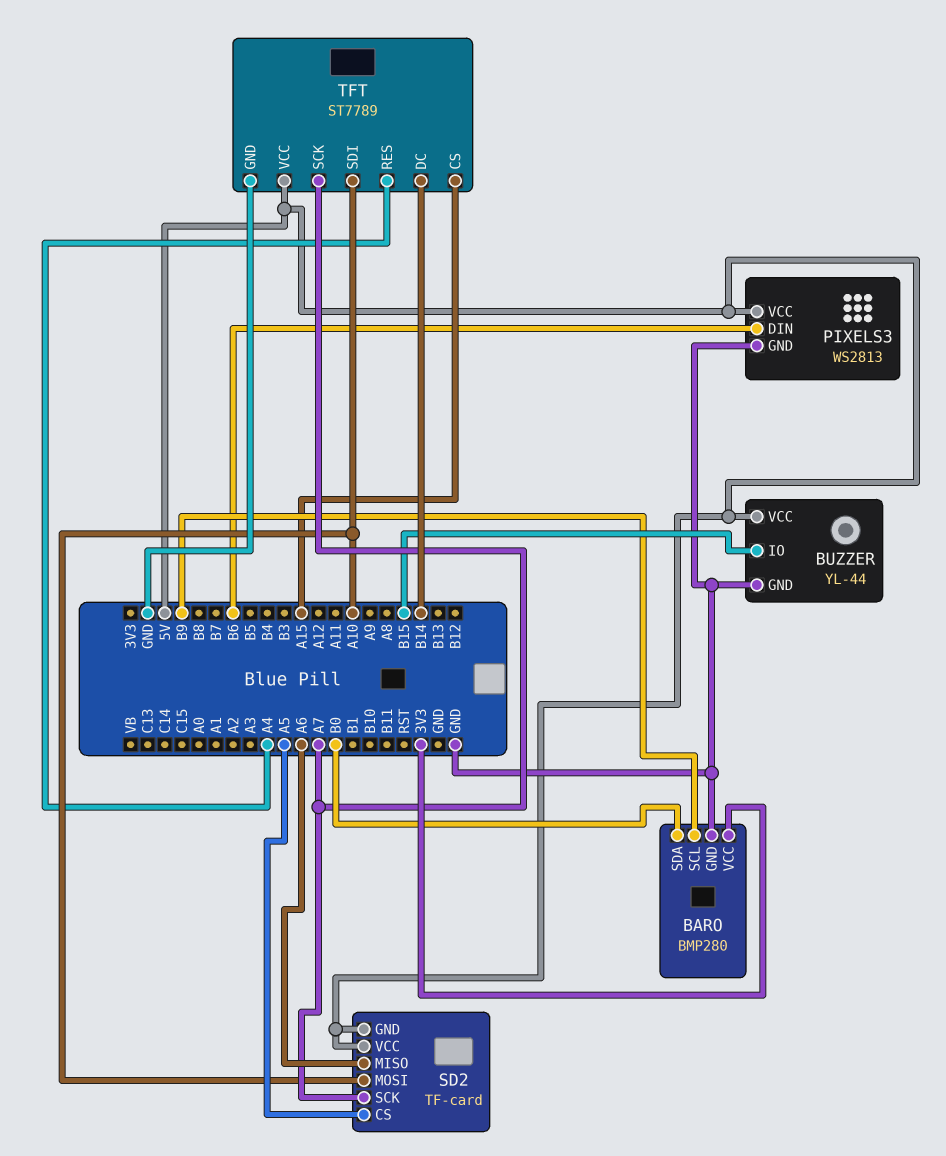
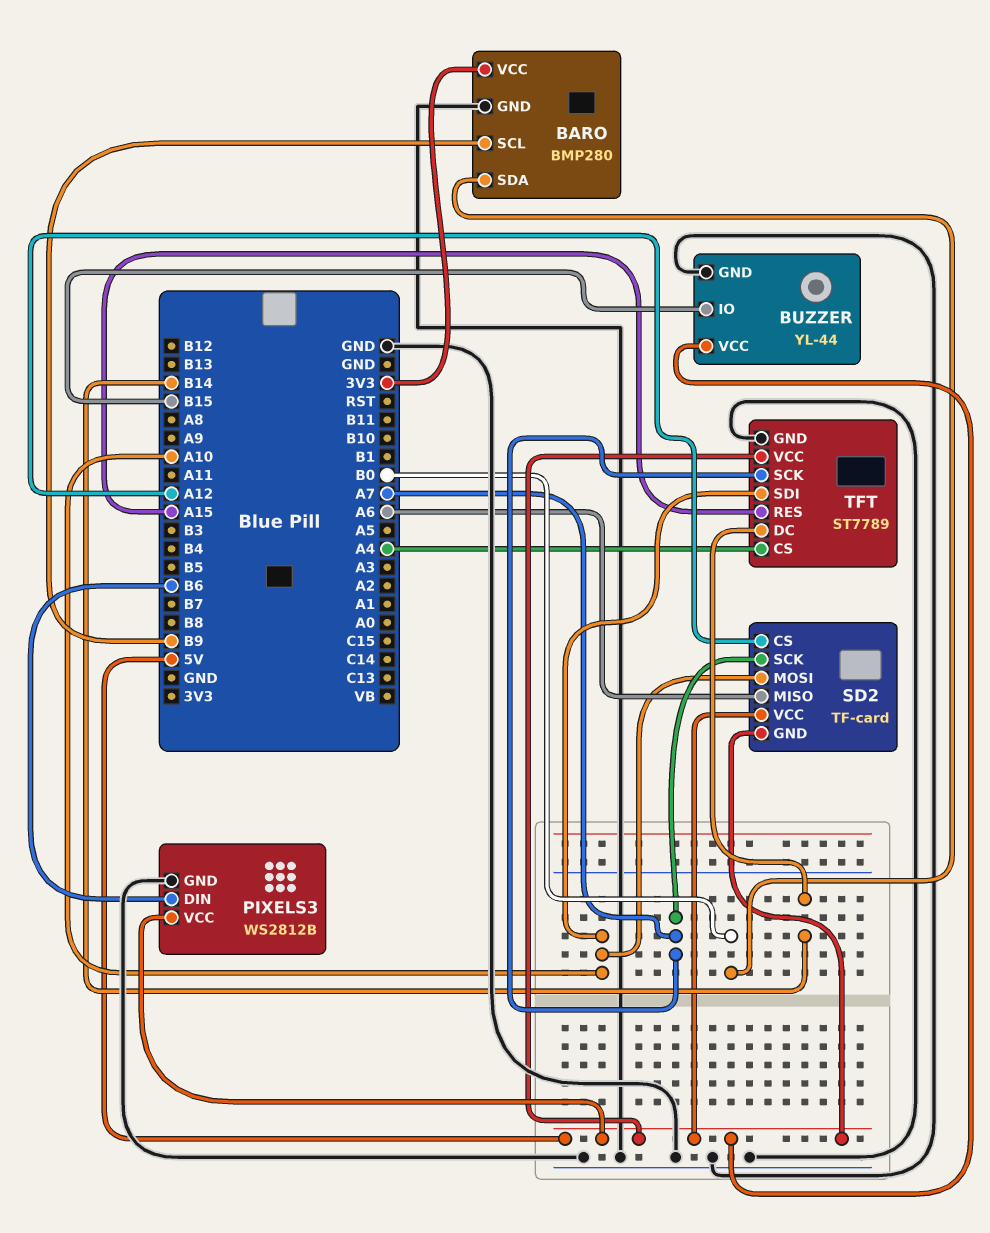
PIXELS3: WS2813 -> WS2812B
SD2 pin CS: A5 -> A12
TFT pin CS: A15 -> A4
TFT pin RES: A4 -> A15

